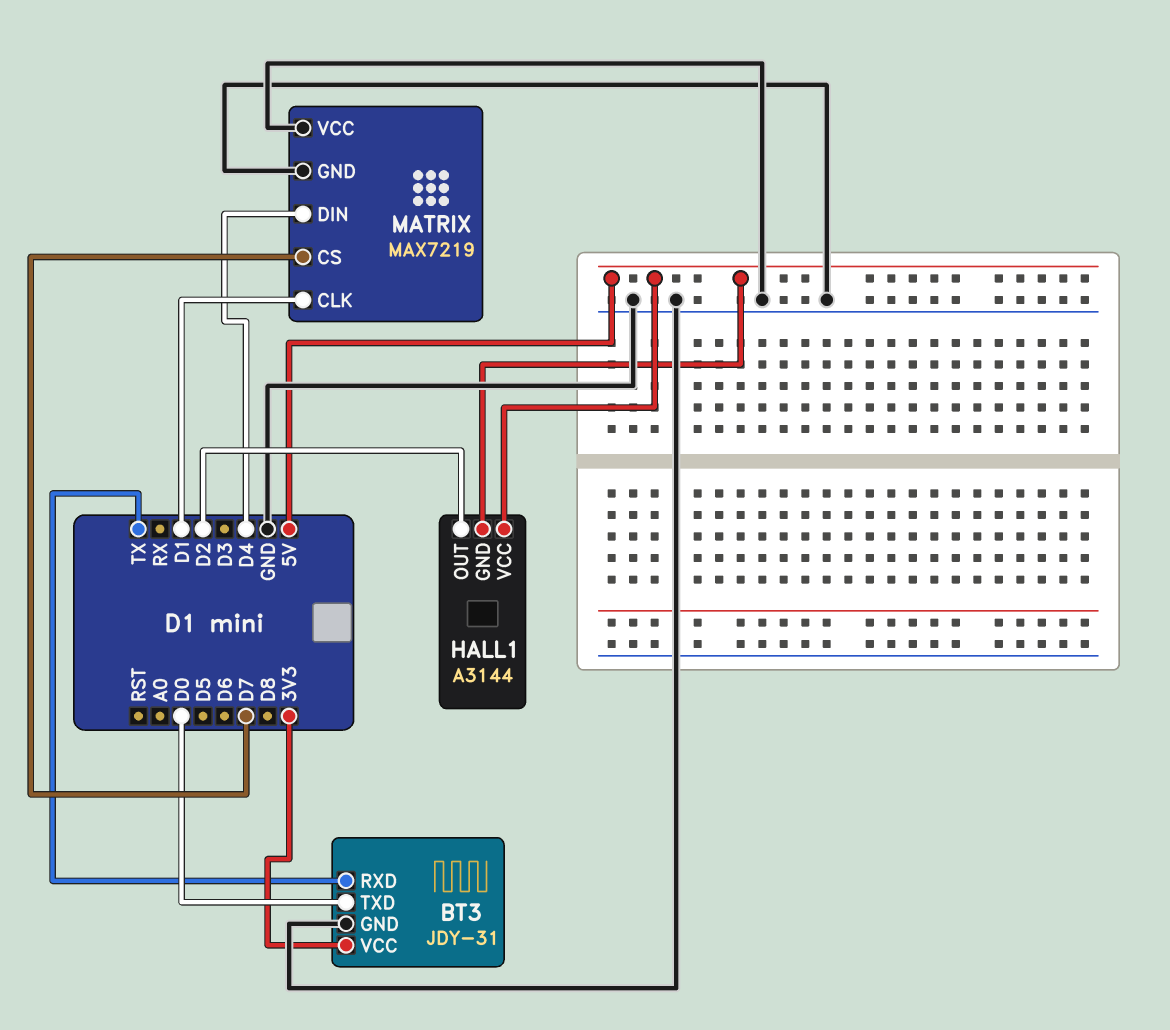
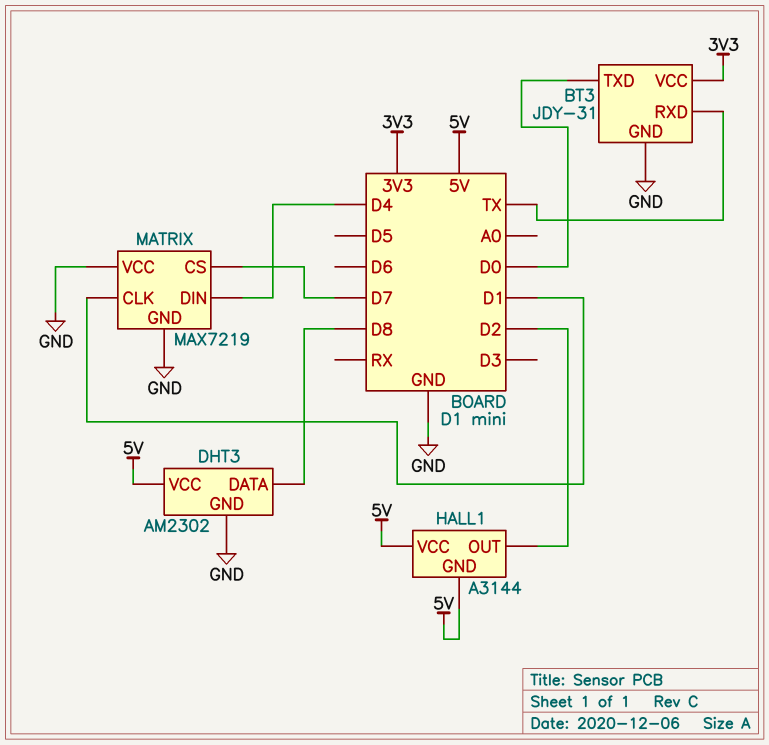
DHT3: none -> AM2302
DHT3 pin DATA: none -> D8
DHT3 pin GND: none -> GND
DHT3 pin VCC: none -> 5V

